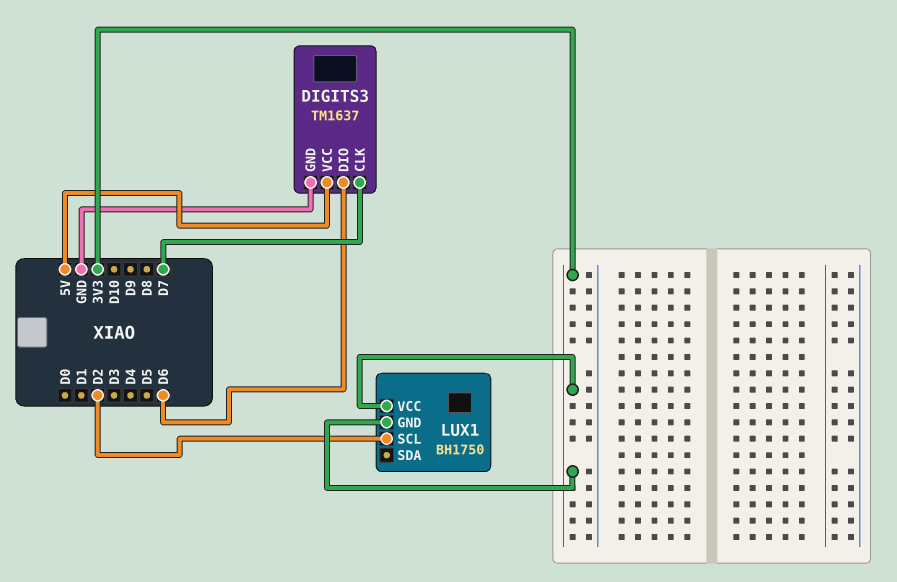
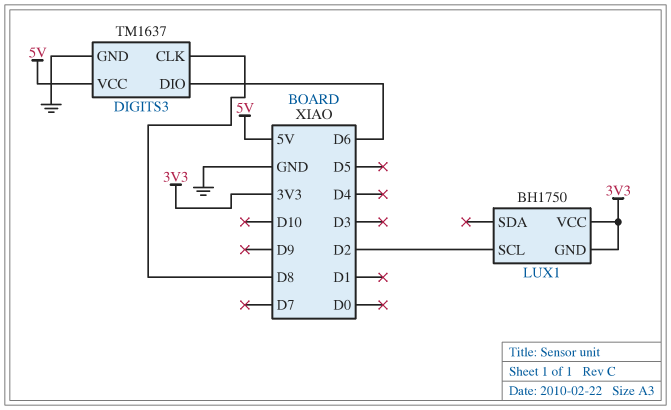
DIGITS3 pin CLK: D7 -> D8

